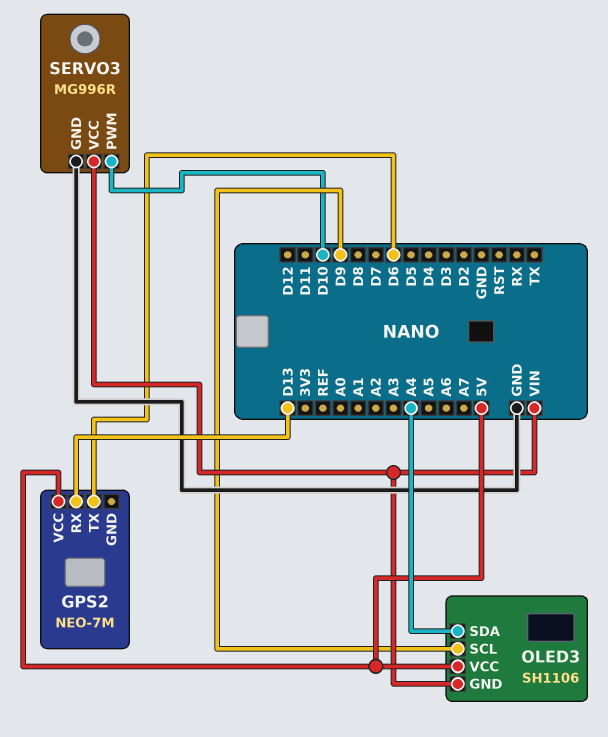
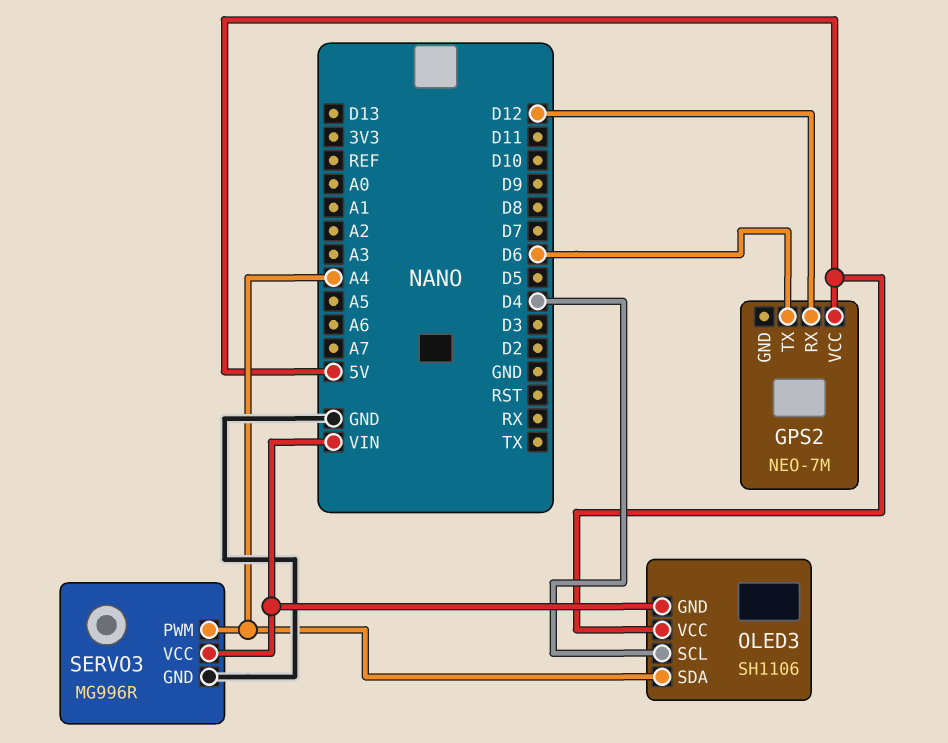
GPS2 pin RX: D13 -> D12
OLED3 pin SCL: D9 -> D4
SERVO3 pin PWM: D10 -> A4

